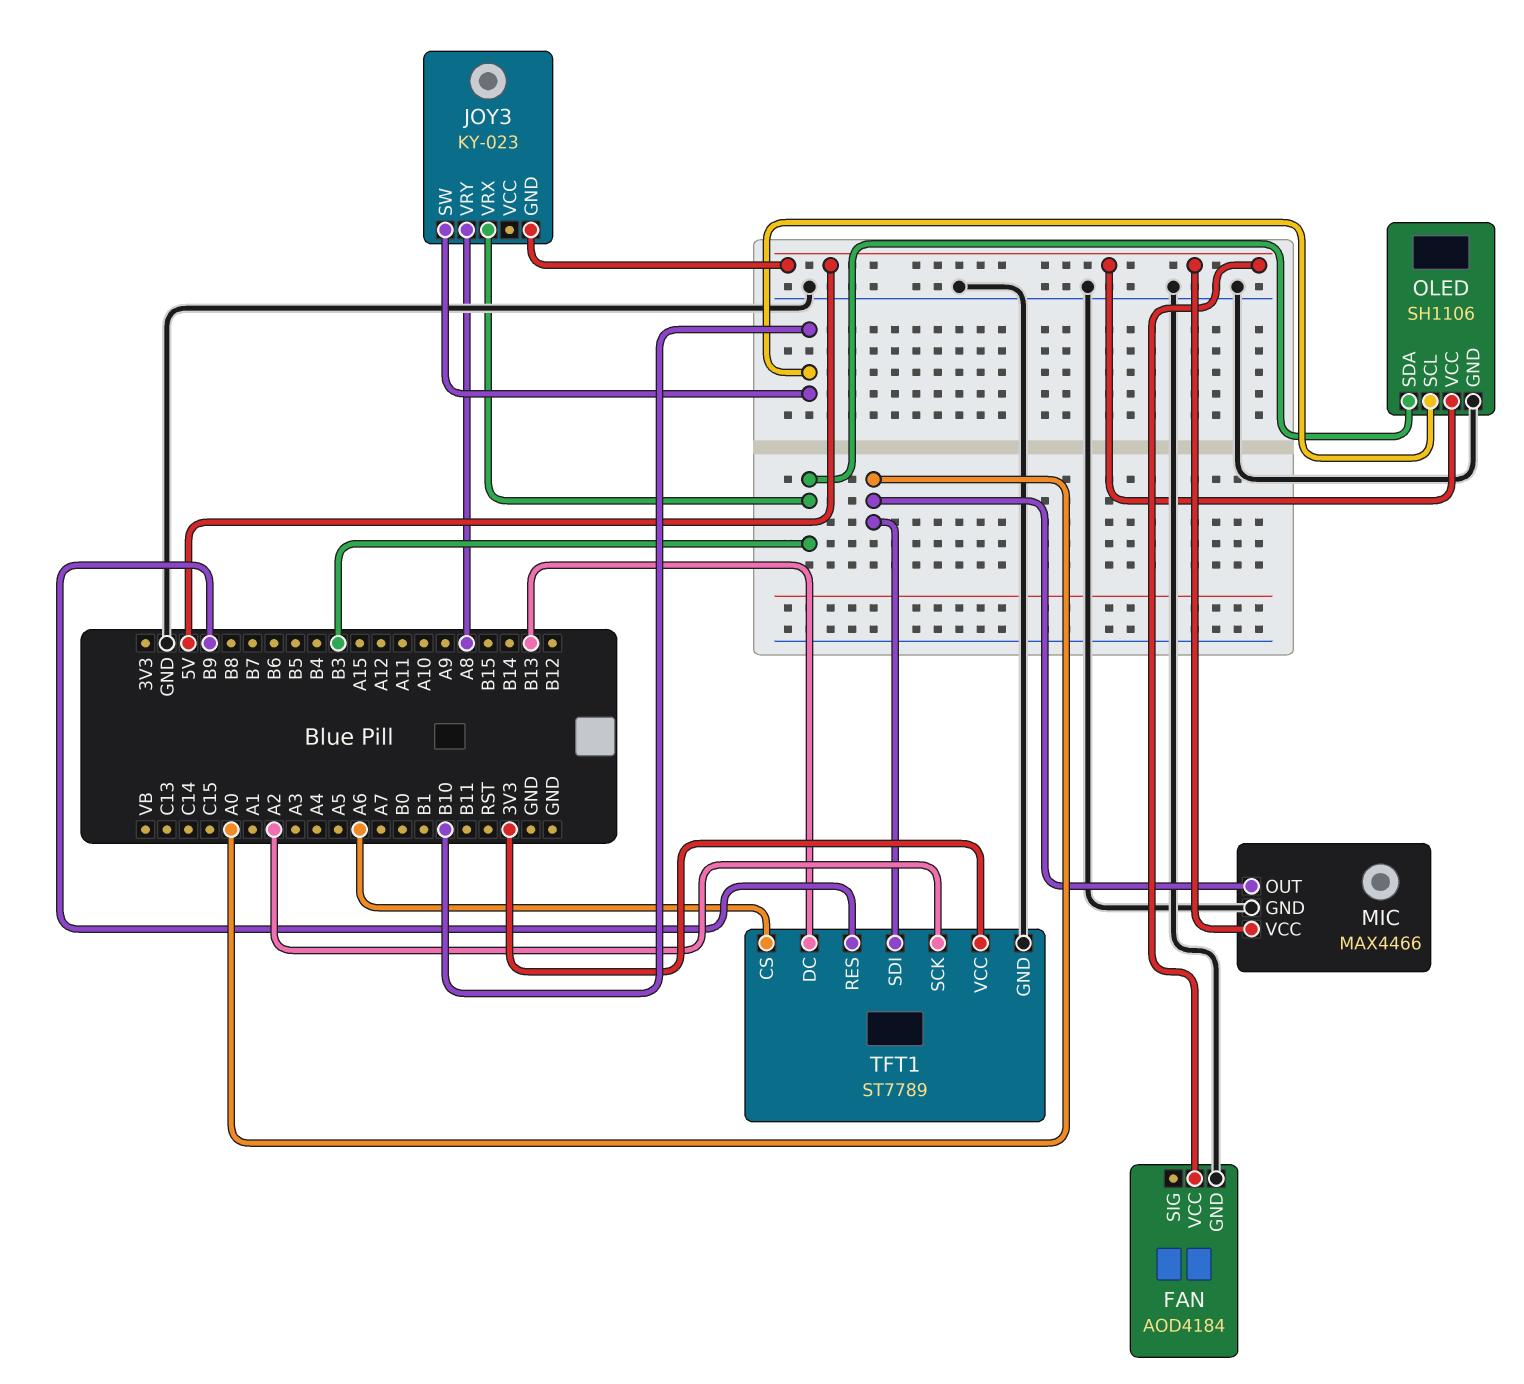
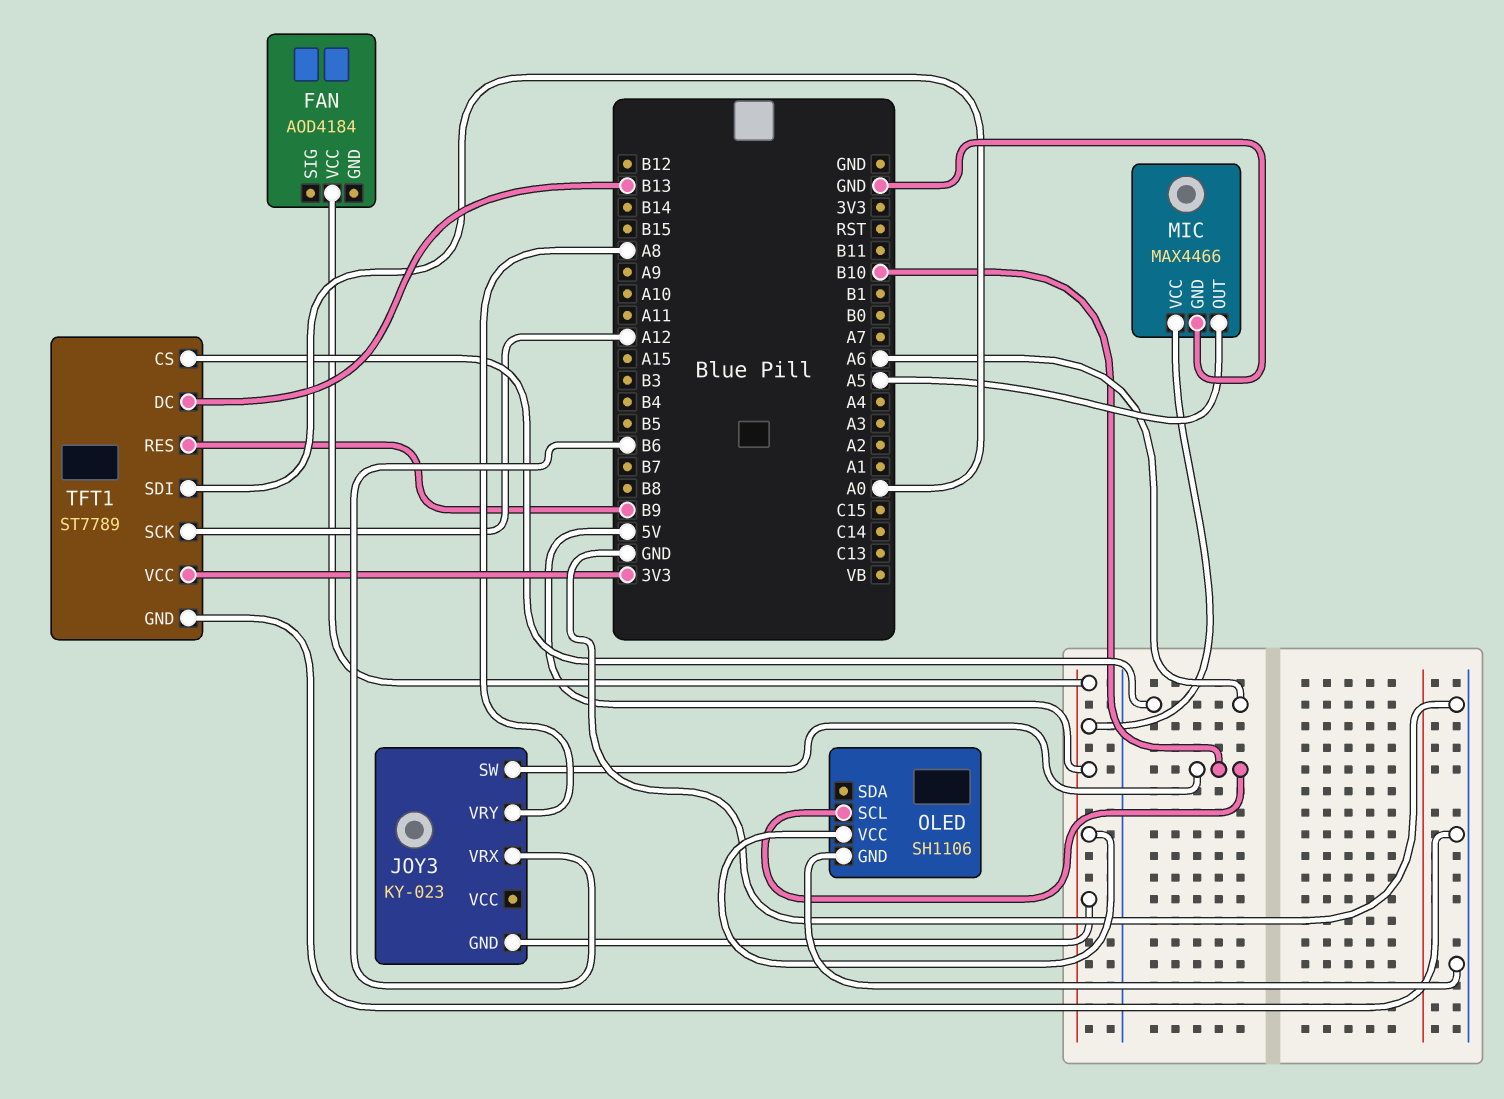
FAN pin GND: GND -> none
JOY3 pin VRX: B3 -> B6
MIC pin OUT: A0 -> A5
OLED pin SDA: B3 -> none
TFT1 pin SCK: A2 -> A12

